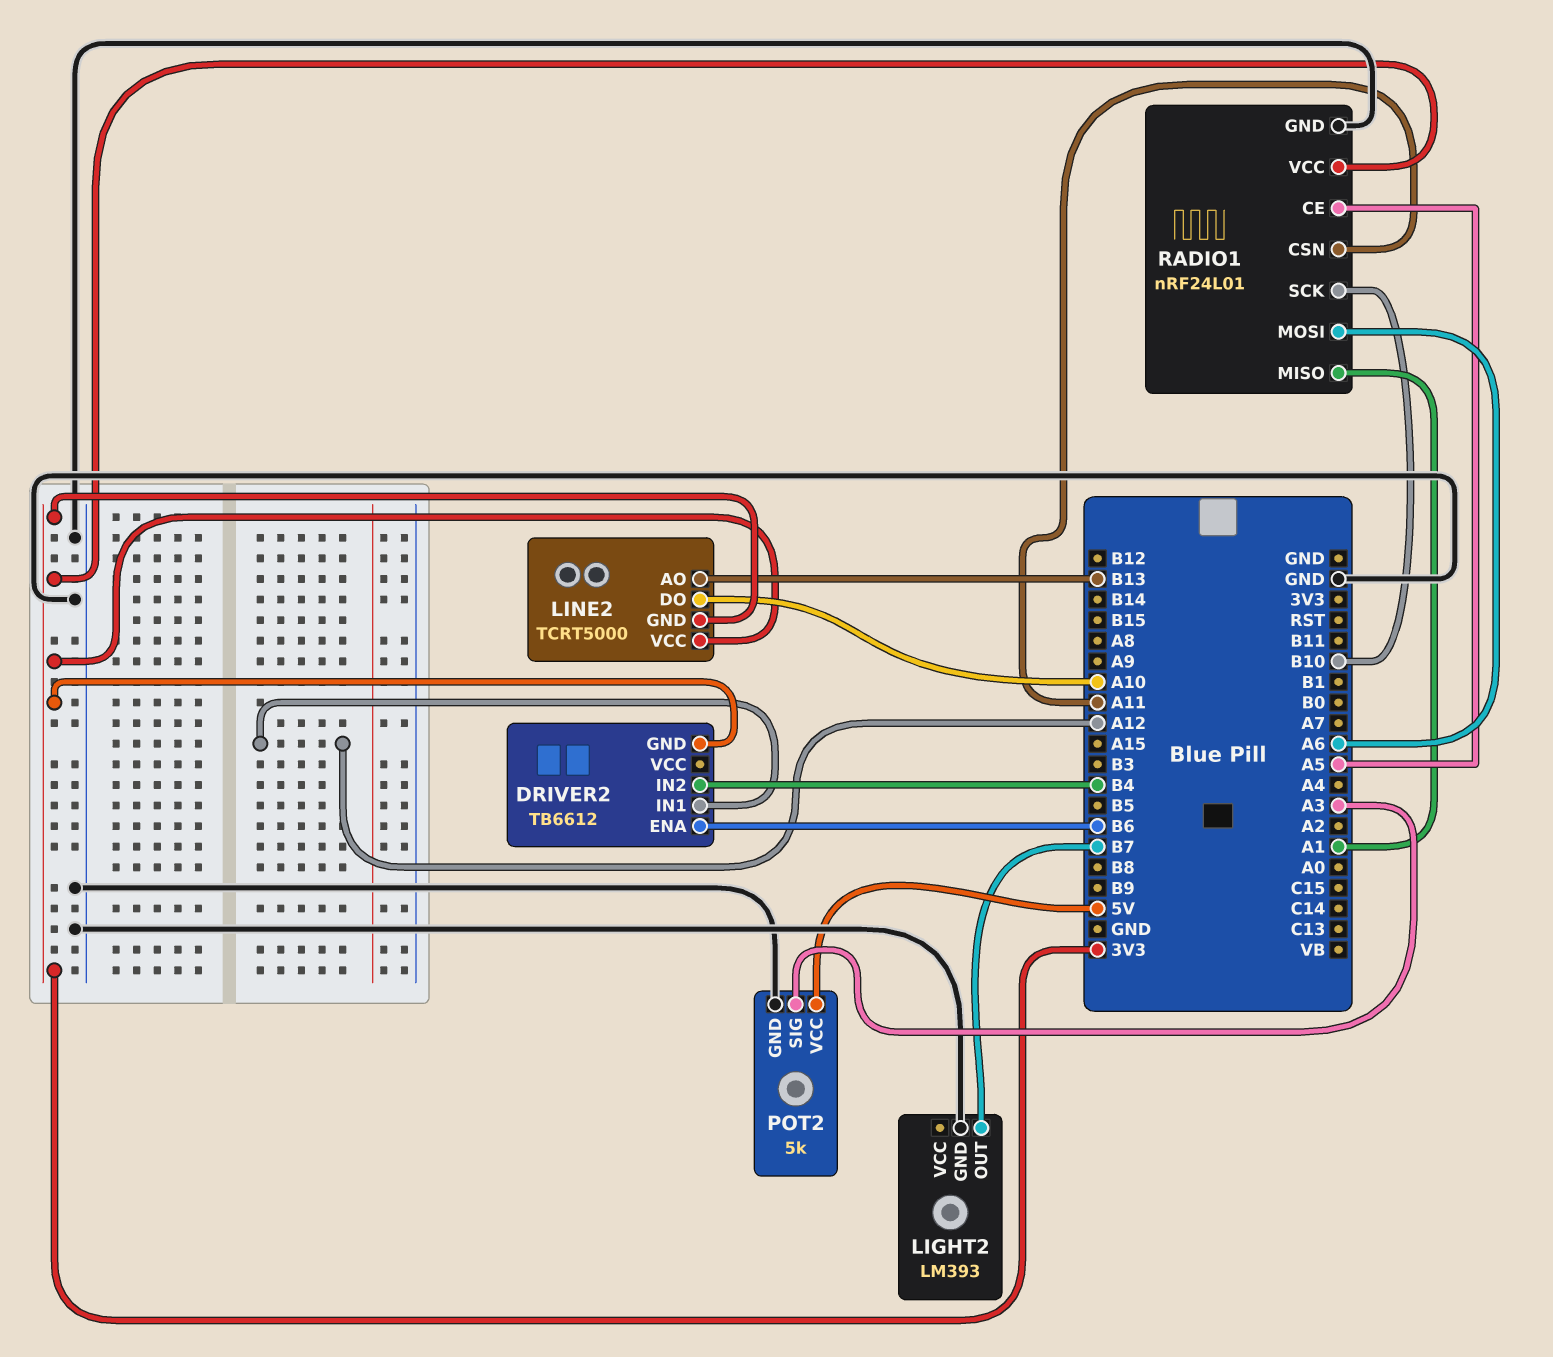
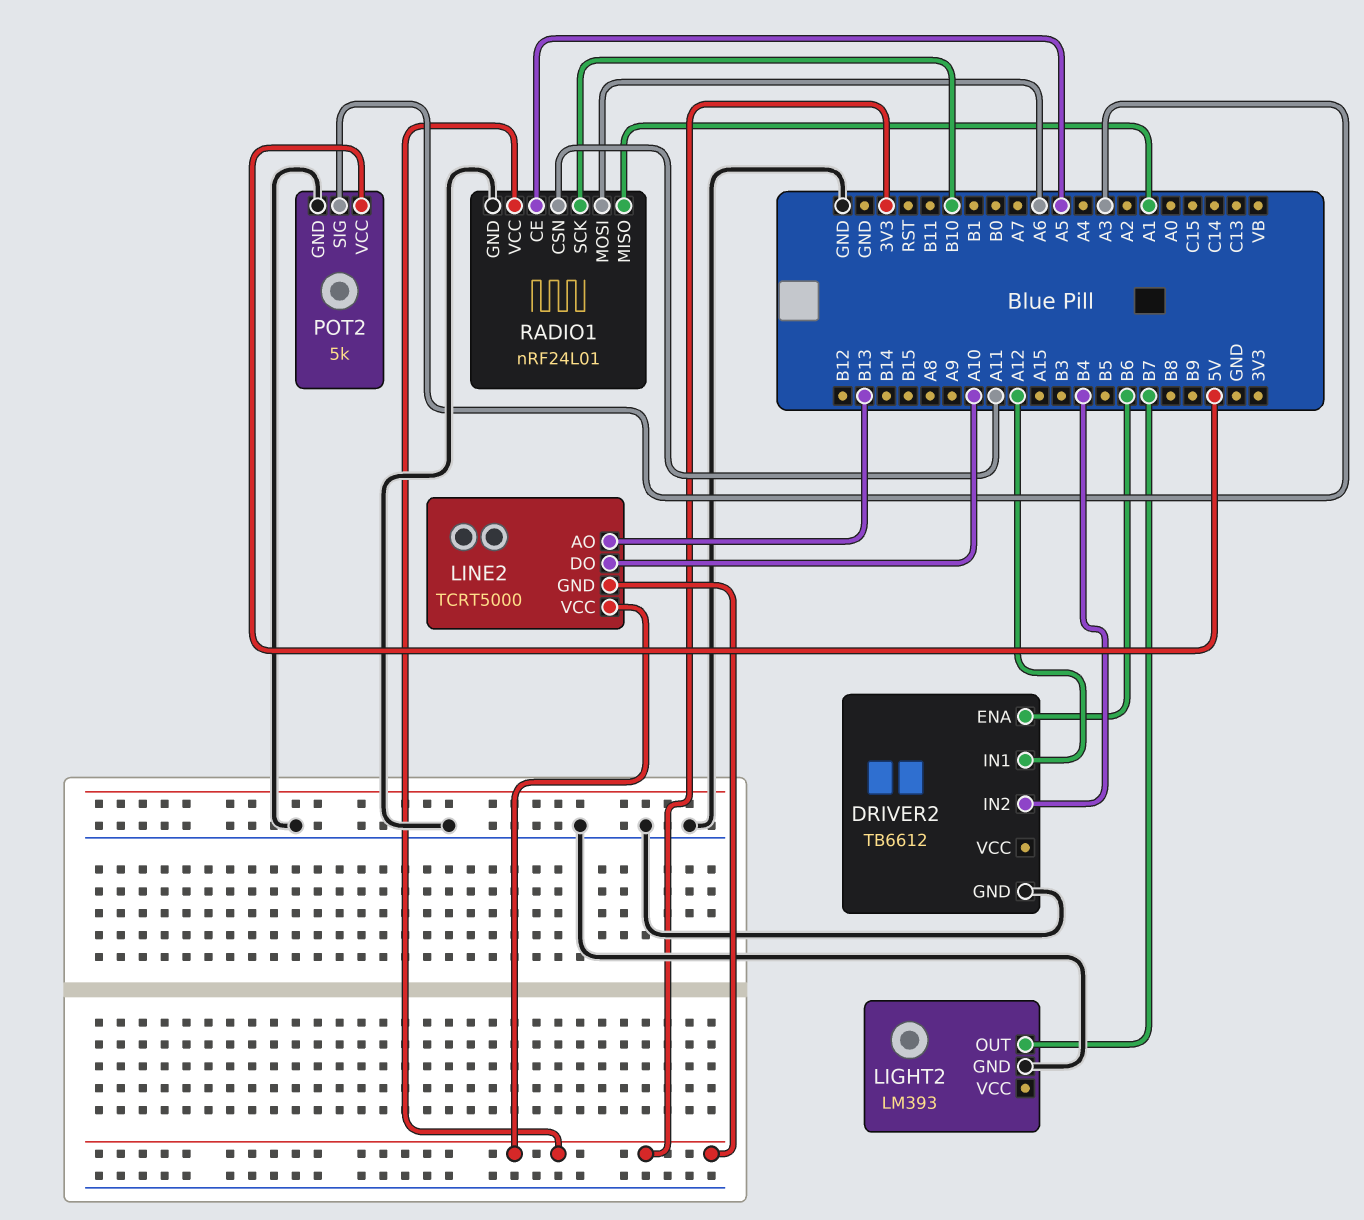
DRIVER2 pin GND: 3V3 -> GND

